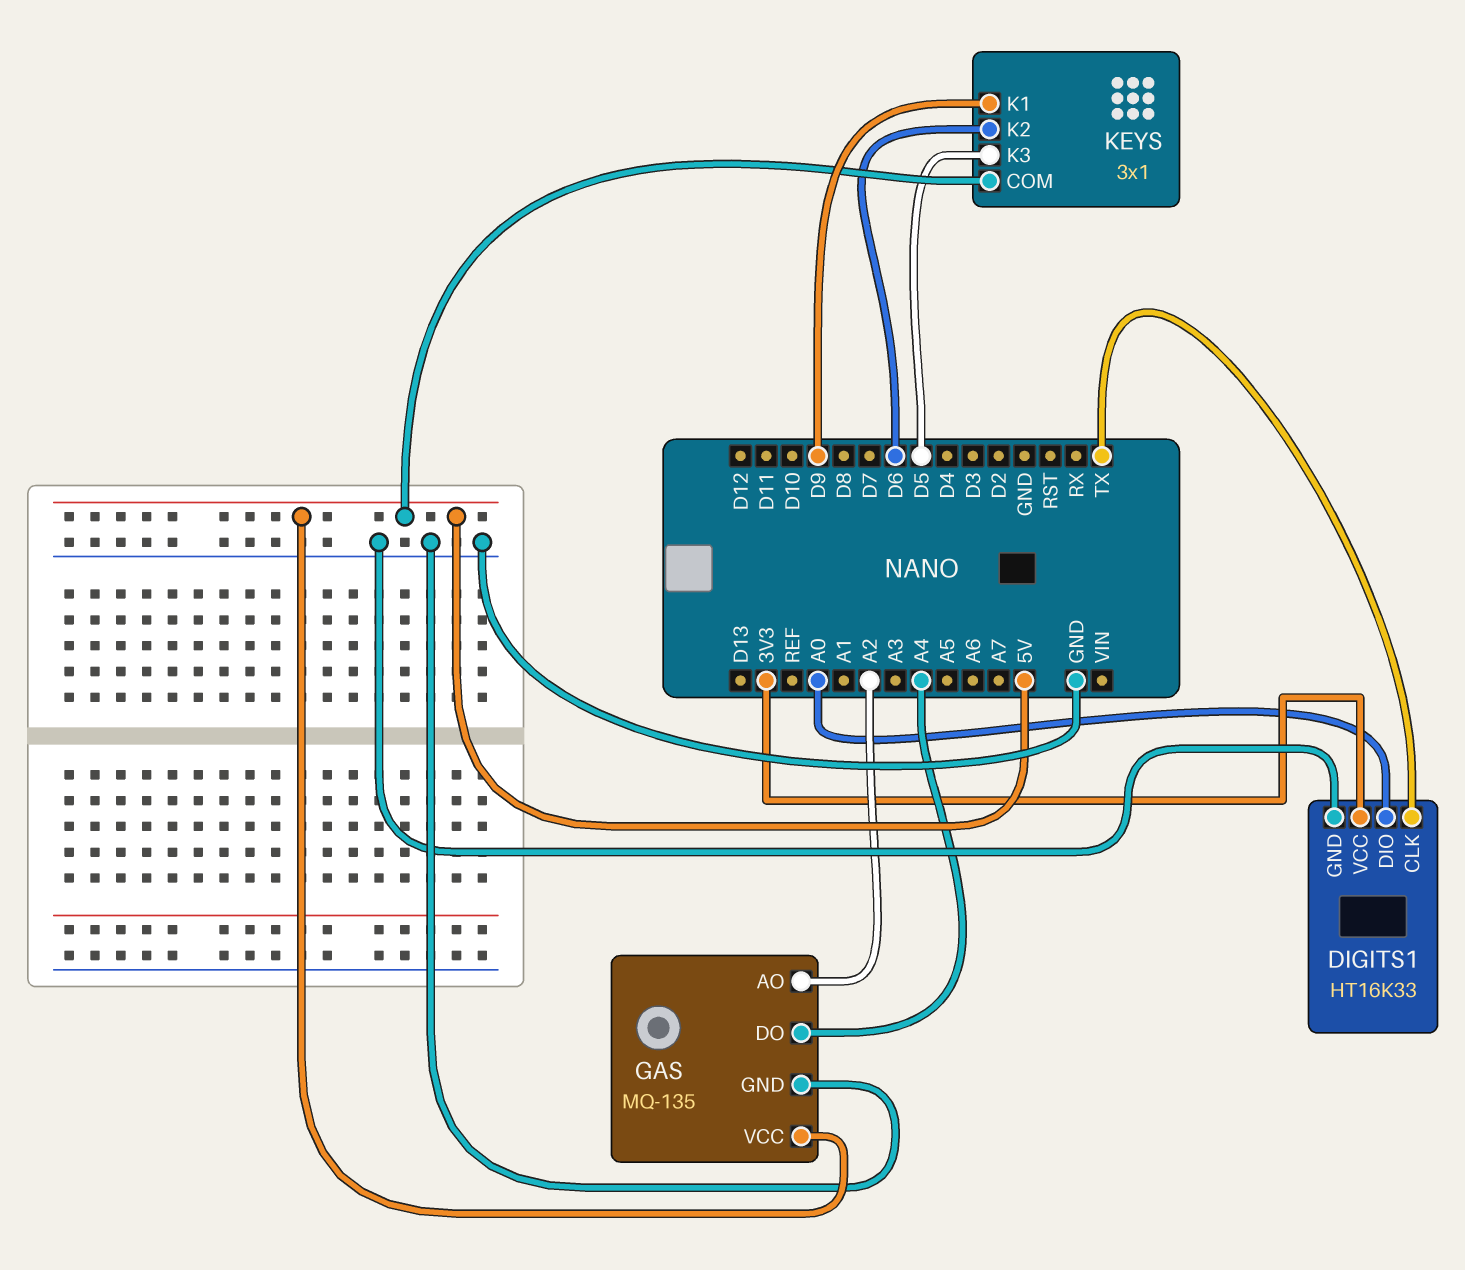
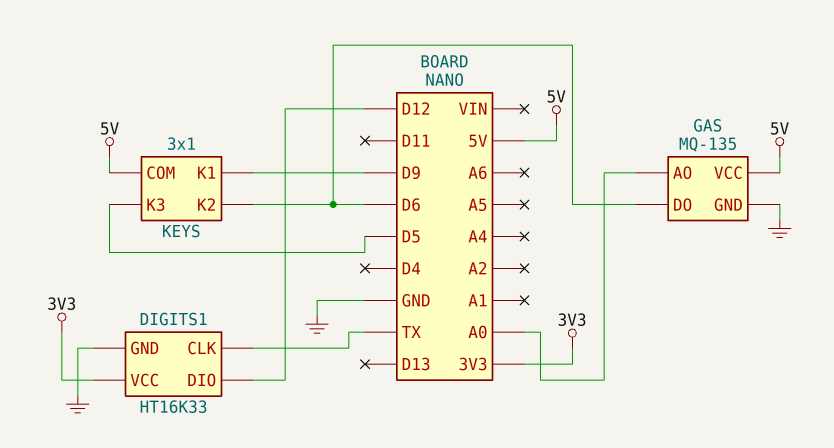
DIGITS1 pin DIO: A0 -> D12
GAS pin AO: A2 -> A0
GAS pin DO: A4 -> D6

